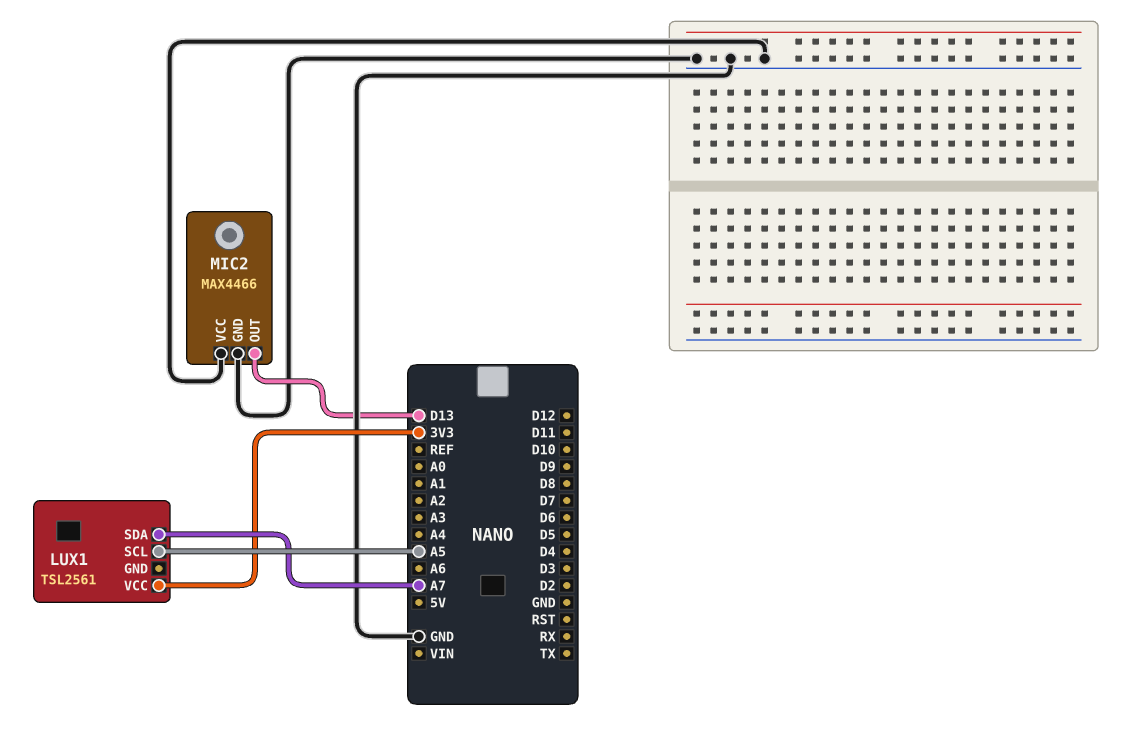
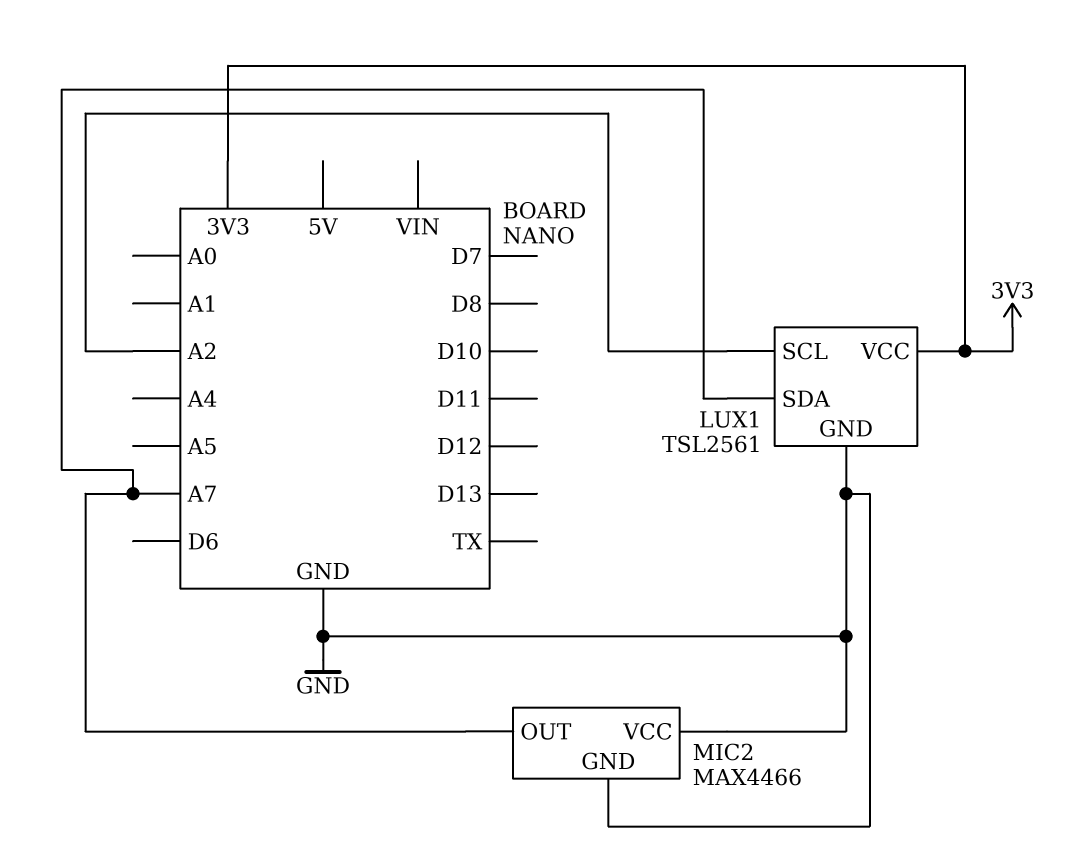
LUX1 pin GND: none -> GND
LUX1 pin SCL: A5 -> A2
MIC2 pin OUT: D13 -> A7

